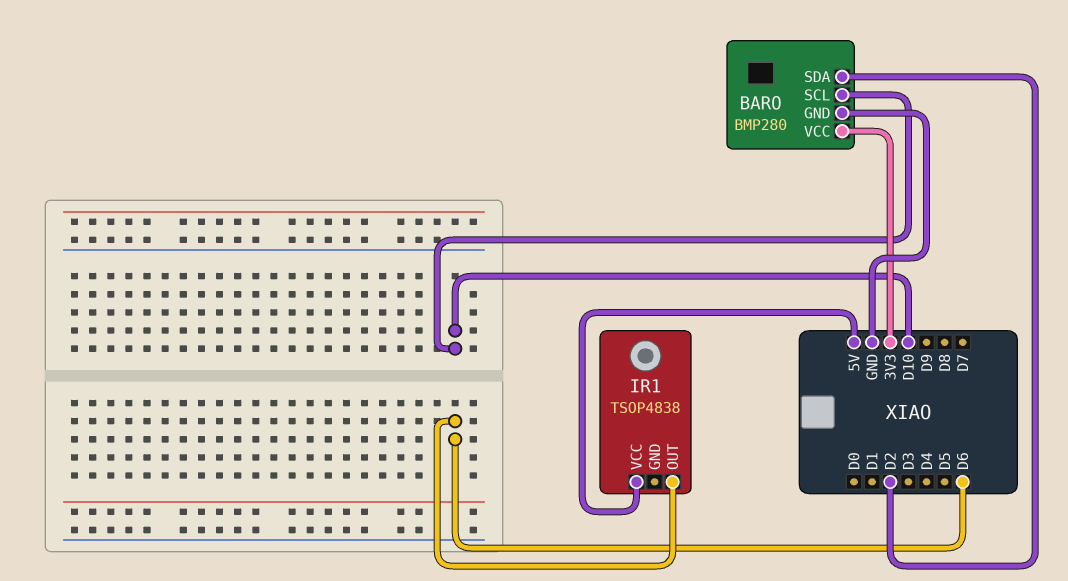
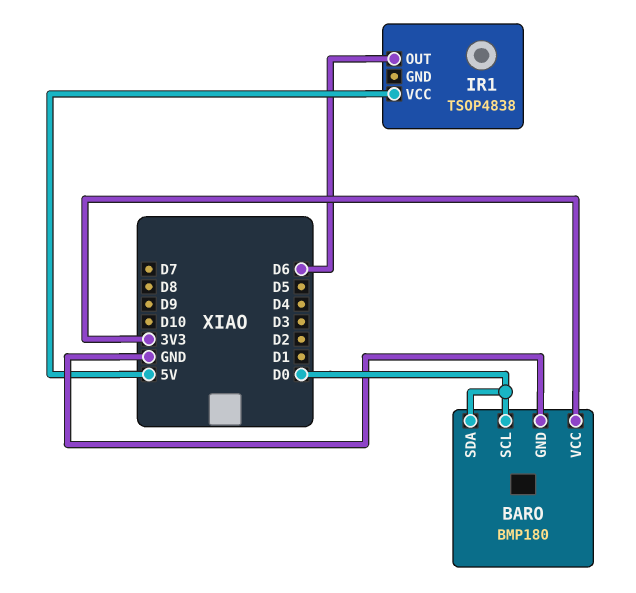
BARO: BMP280 -> BMP180
BARO pin SCL: D10 -> D0
BARO pin SDA: D2 -> D0

